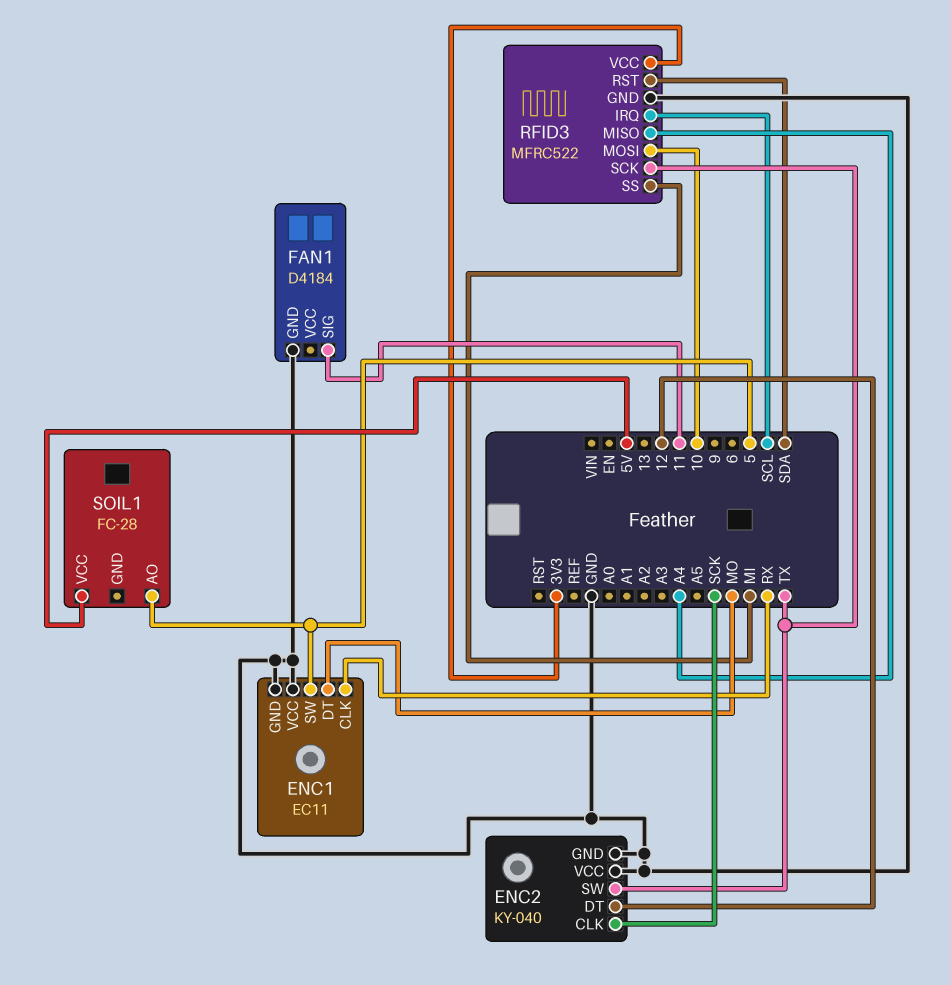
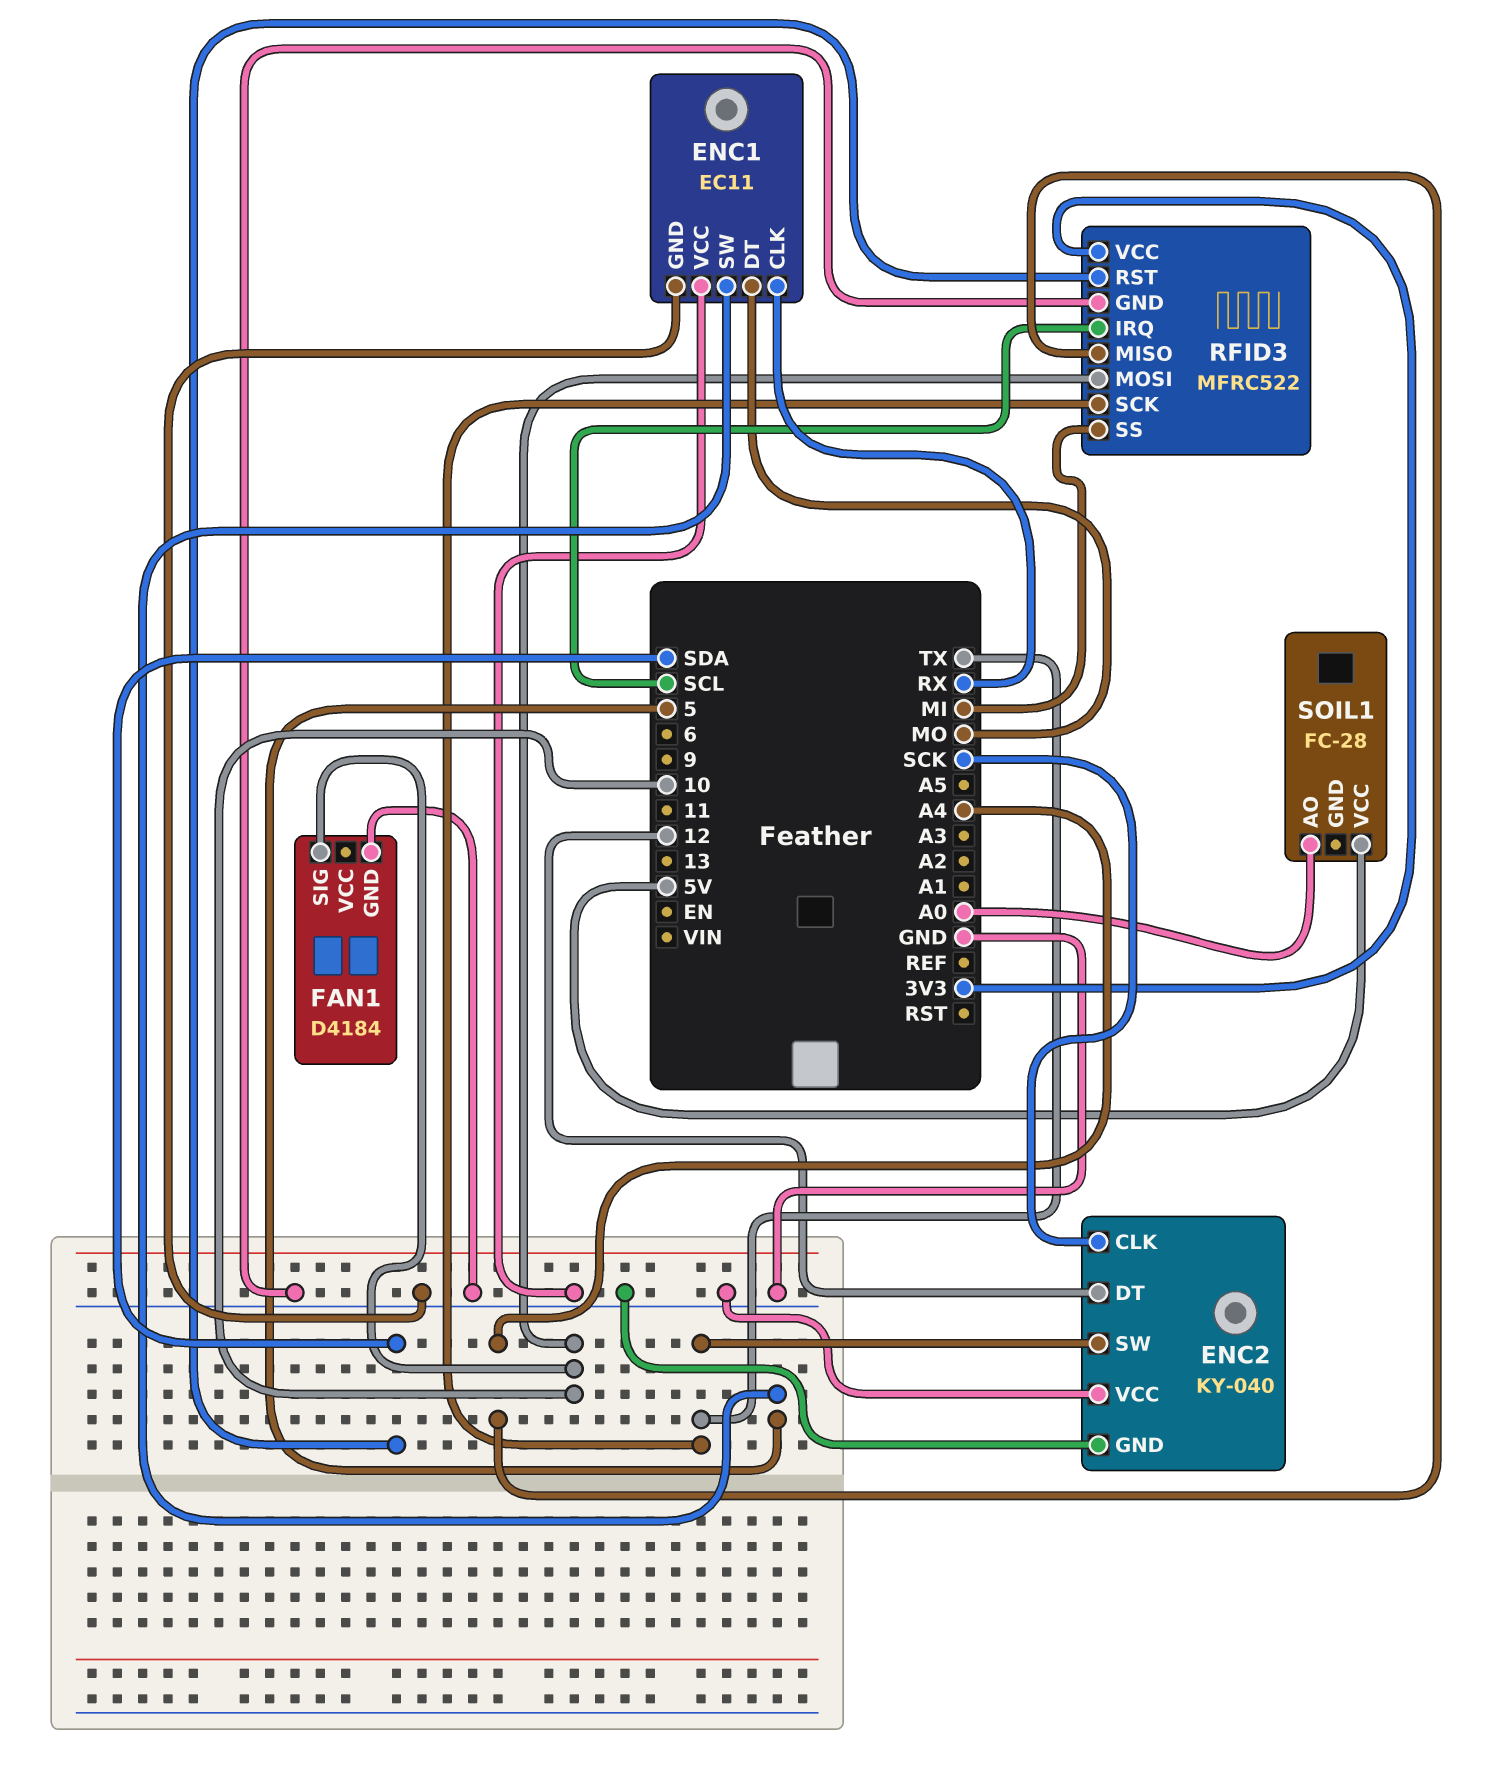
FAN1 pin SIG: 11 -> 10
SOIL1 pin AO: 5 -> A0

